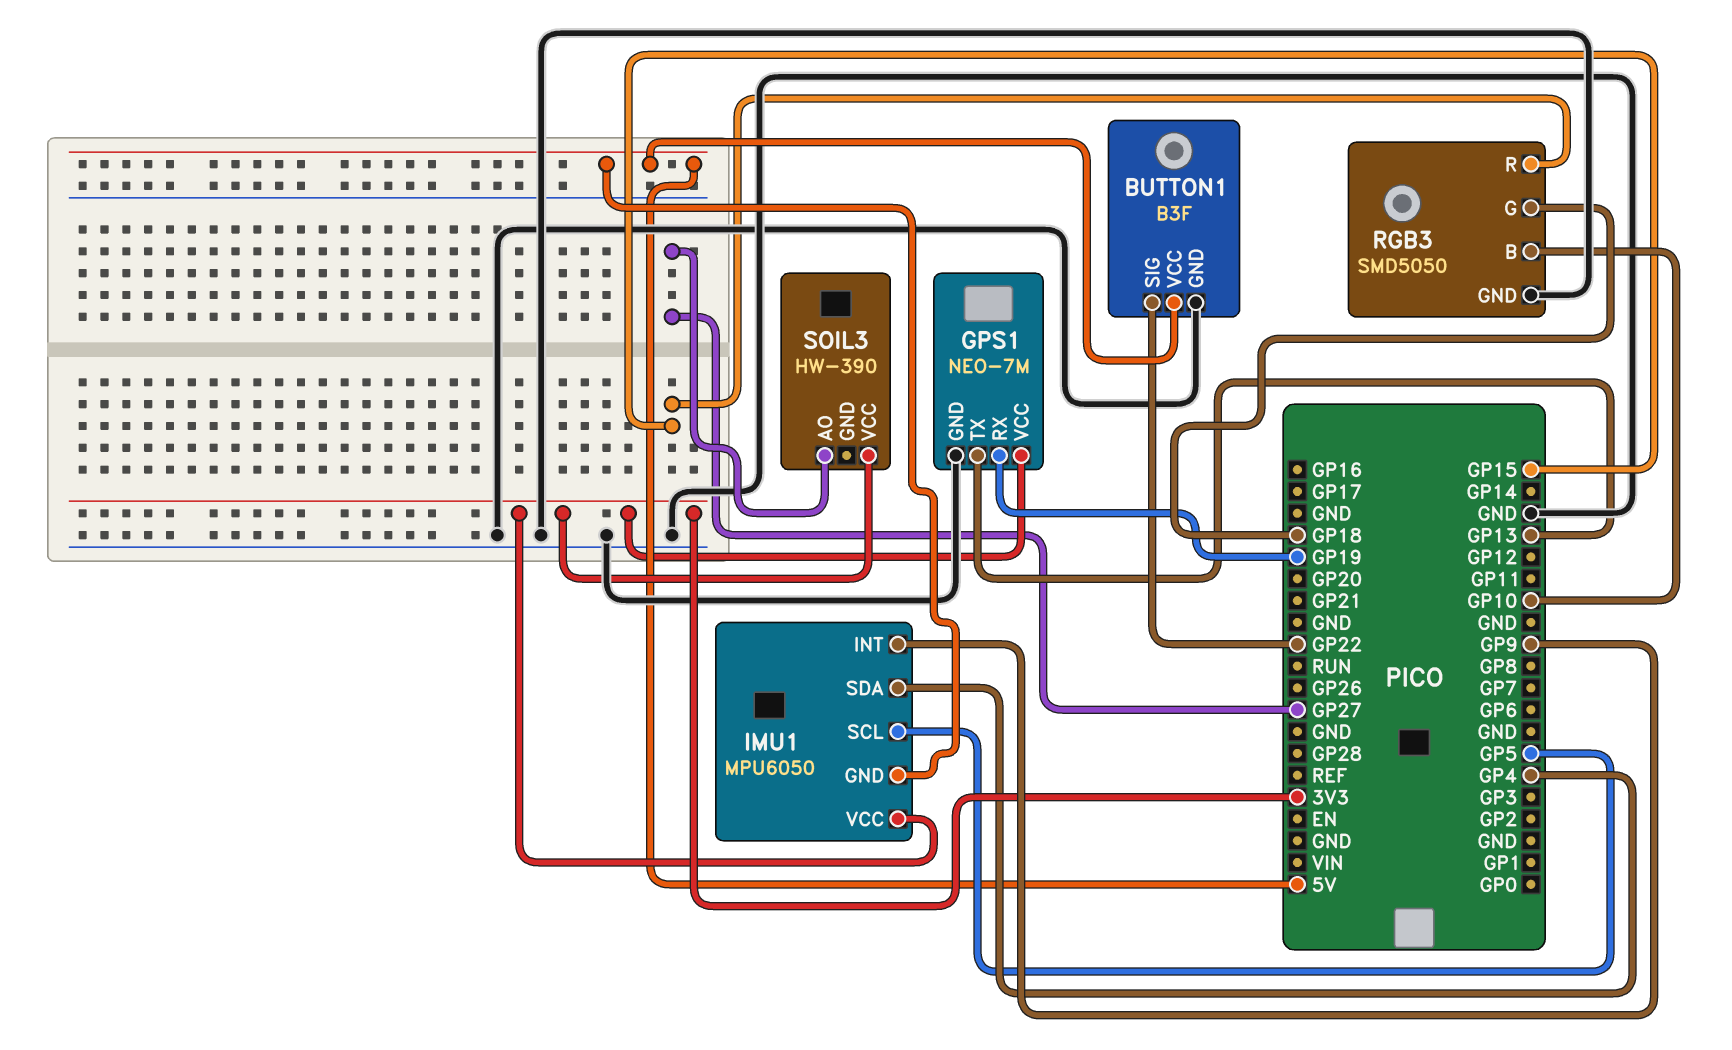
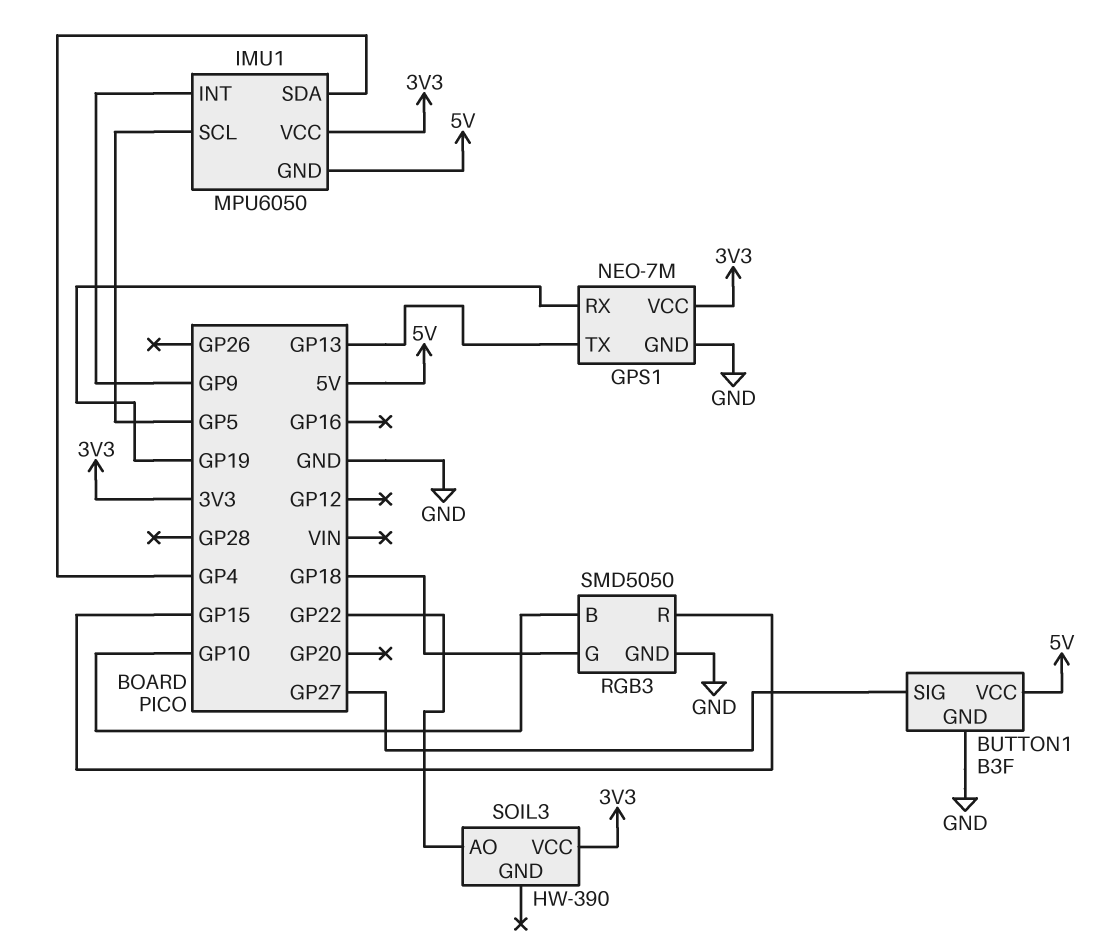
BUTTON1 pin SIG: GP22 -> GP27
SOIL3 pin AO: GP27 -> GP22

